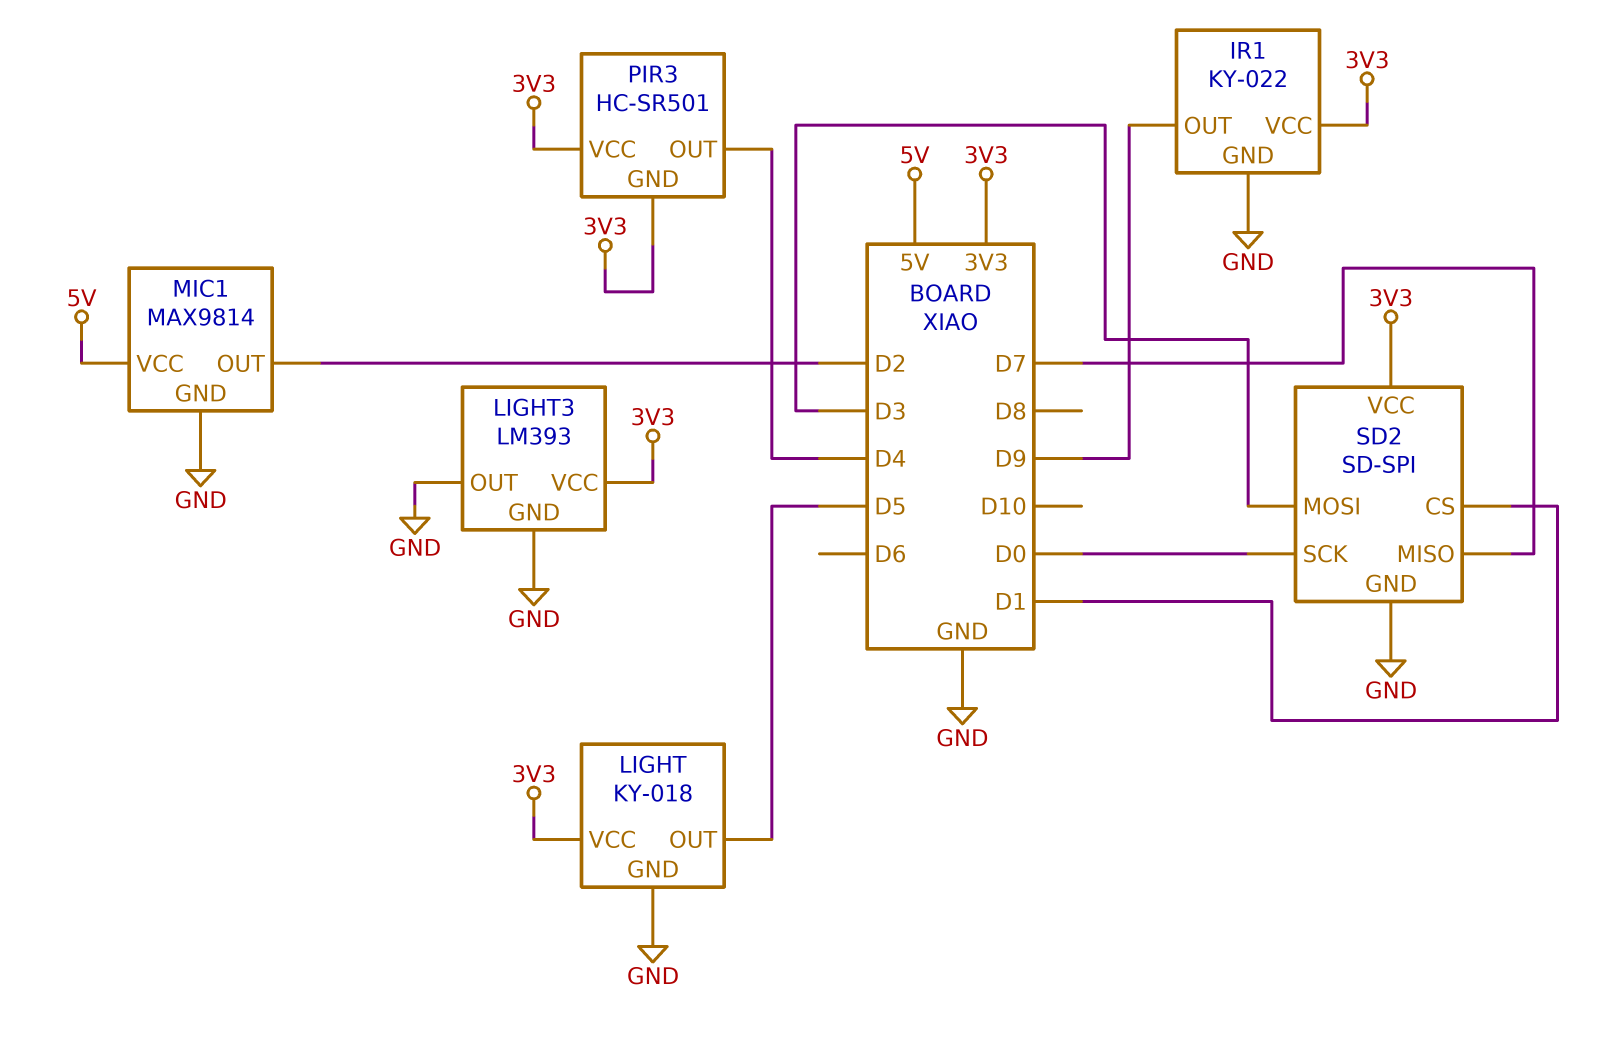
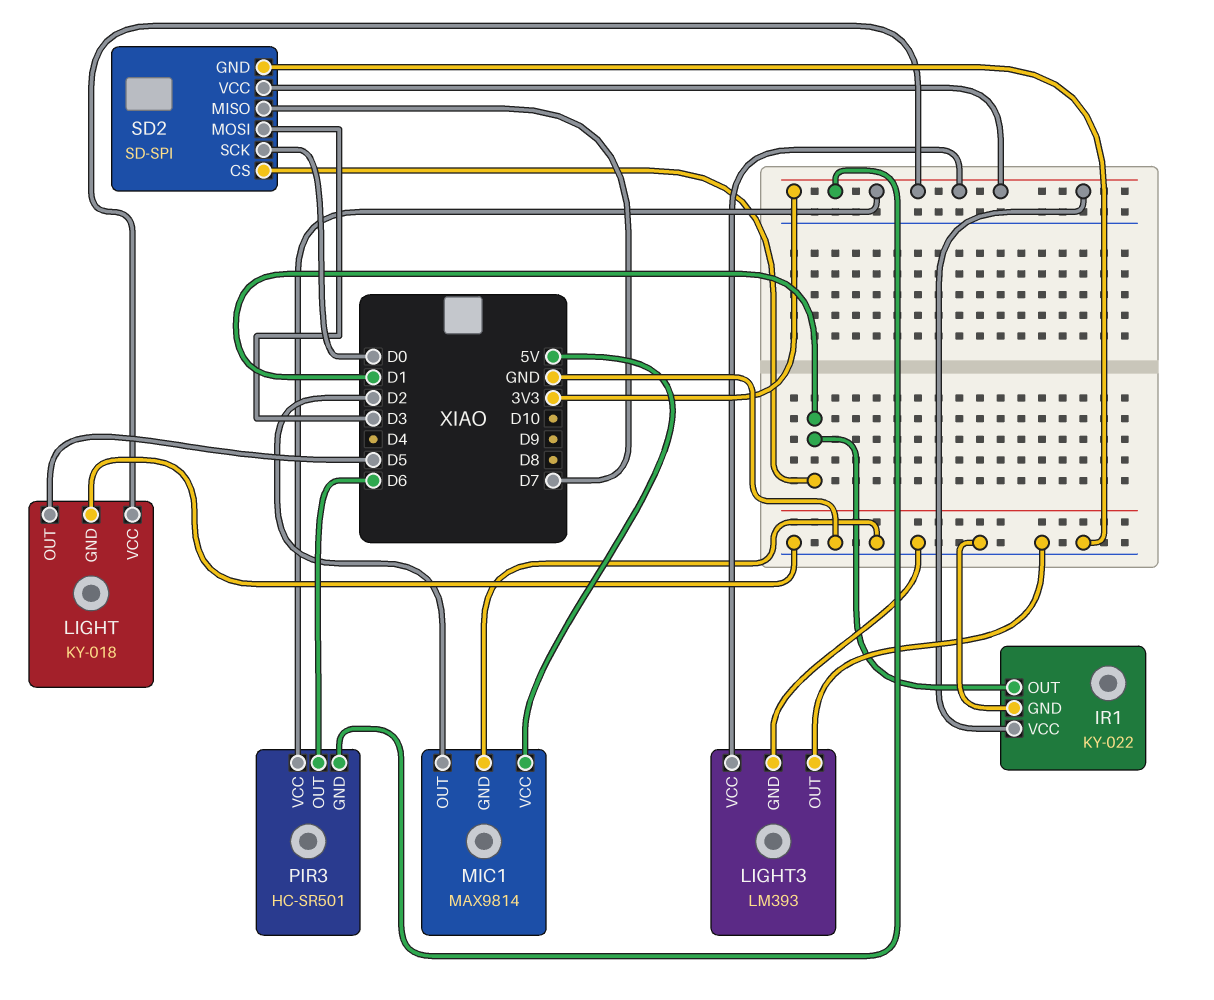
IR1 pin OUT: D9 -> D1
PIR3 pin OUT: D4 -> D6

